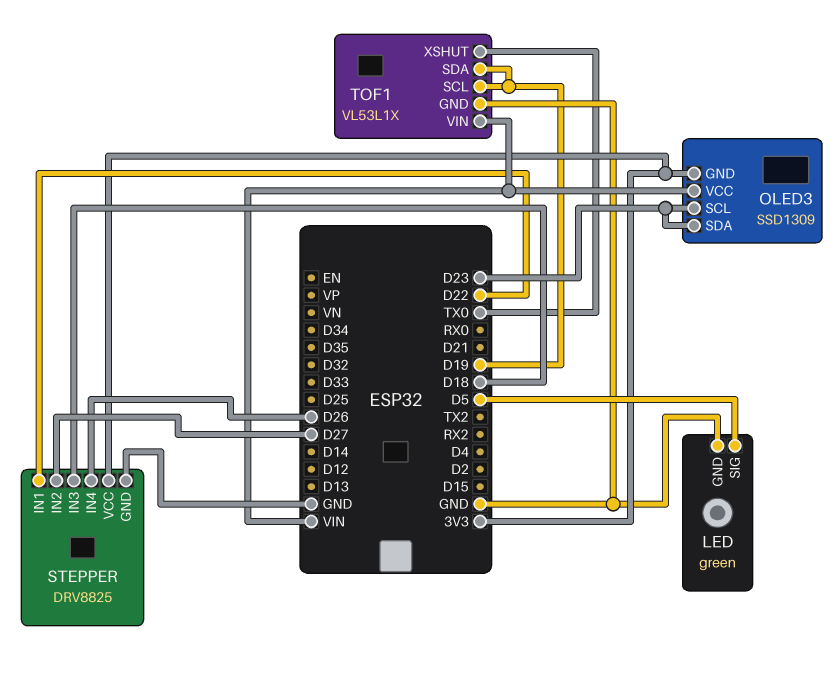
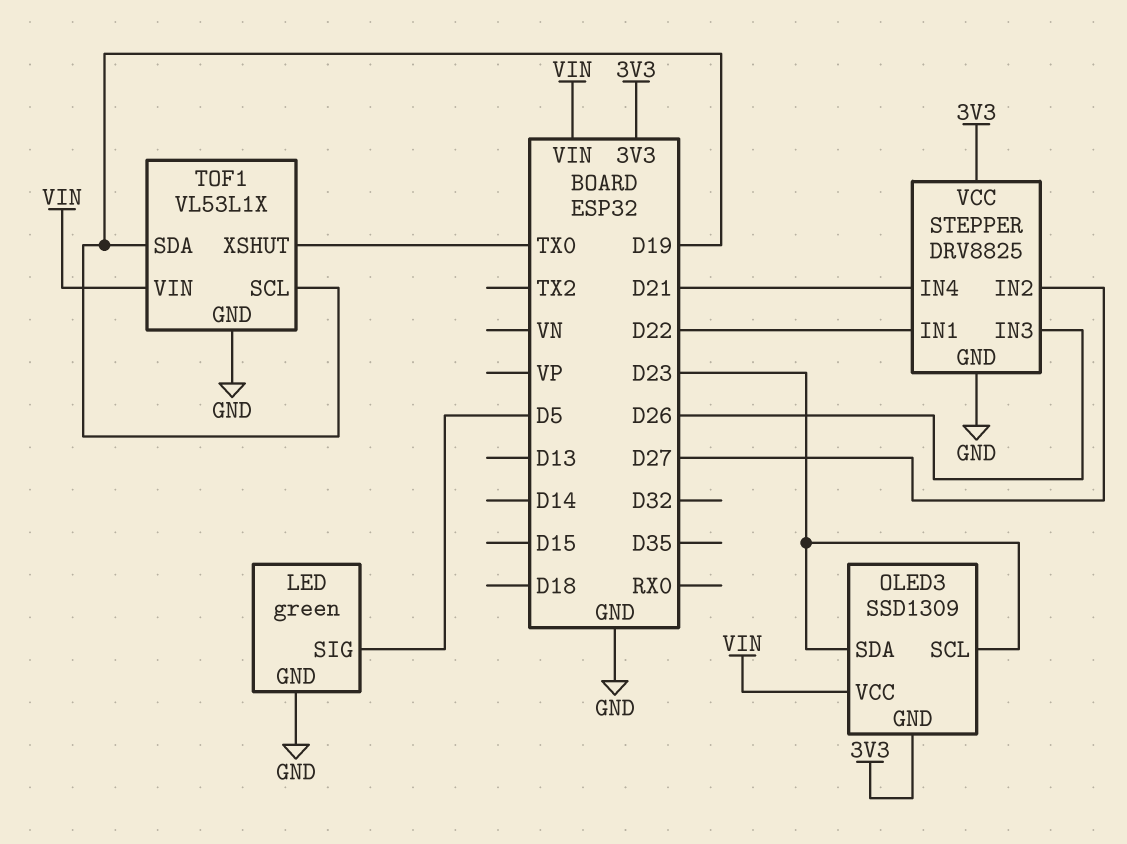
STEPPER pin IN3: D18 -> D26
STEPPER pin IN4: D26 -> D21

